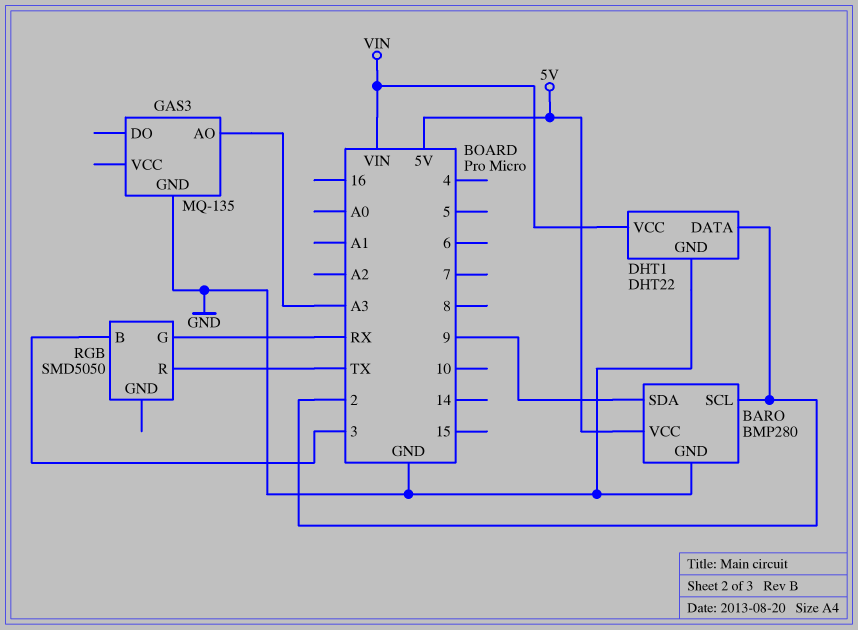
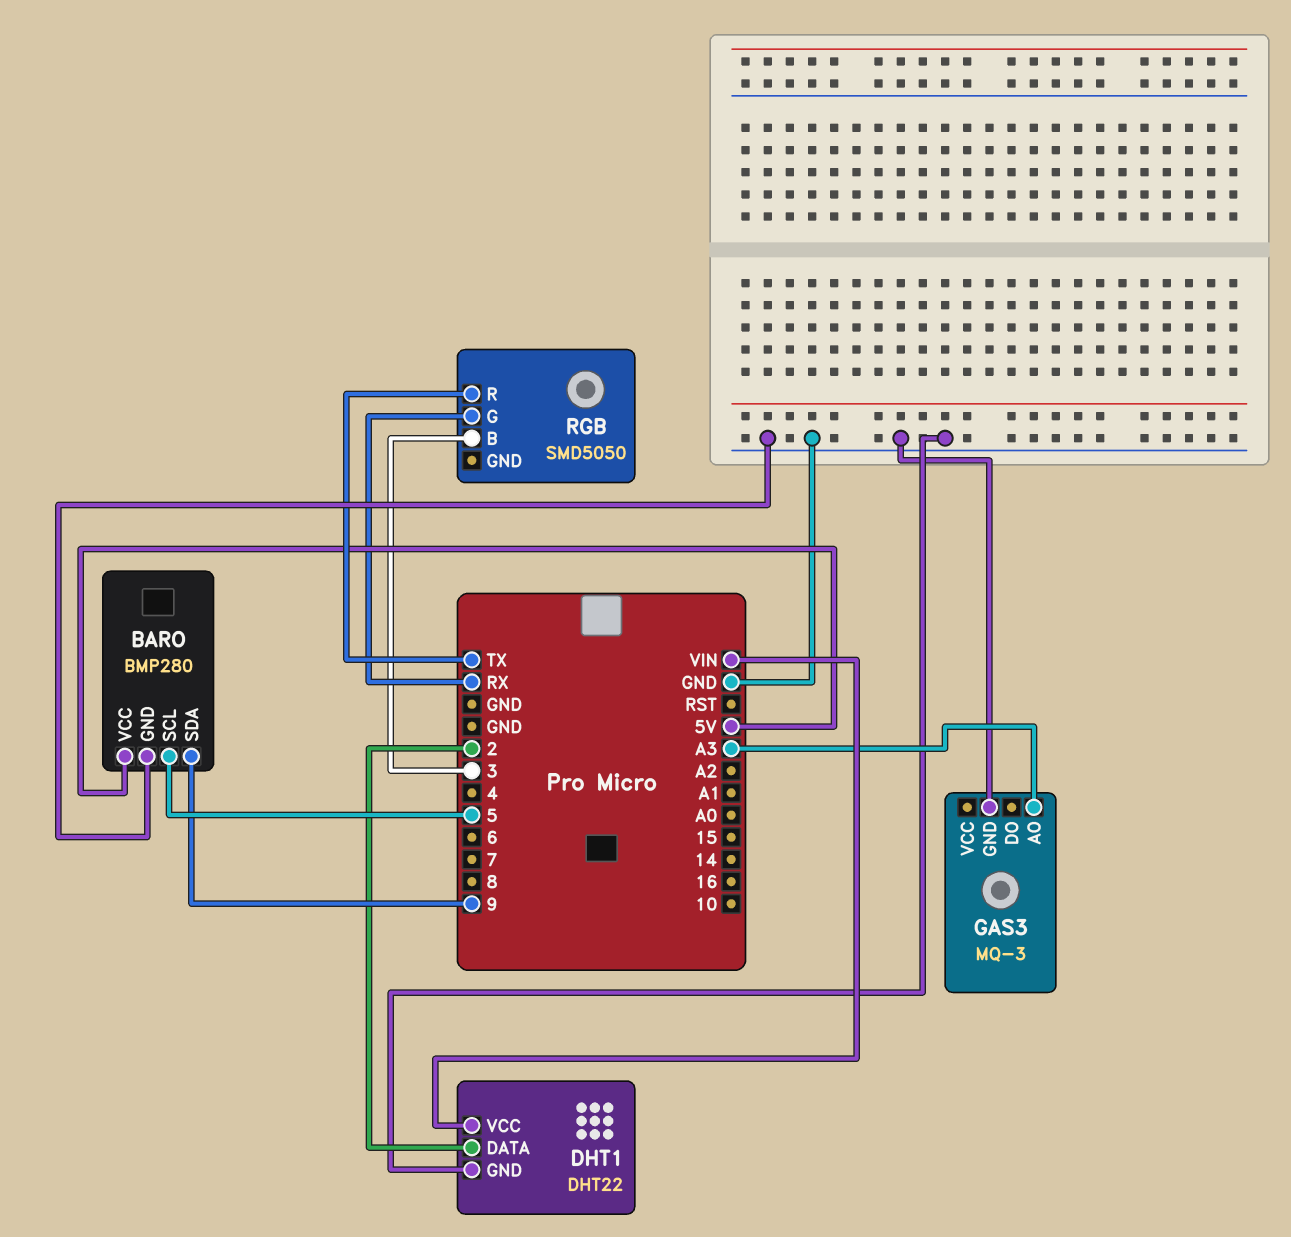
BARO pin SCL: 2 -> 5
GAS3: MQ-135 -> MQ-3

